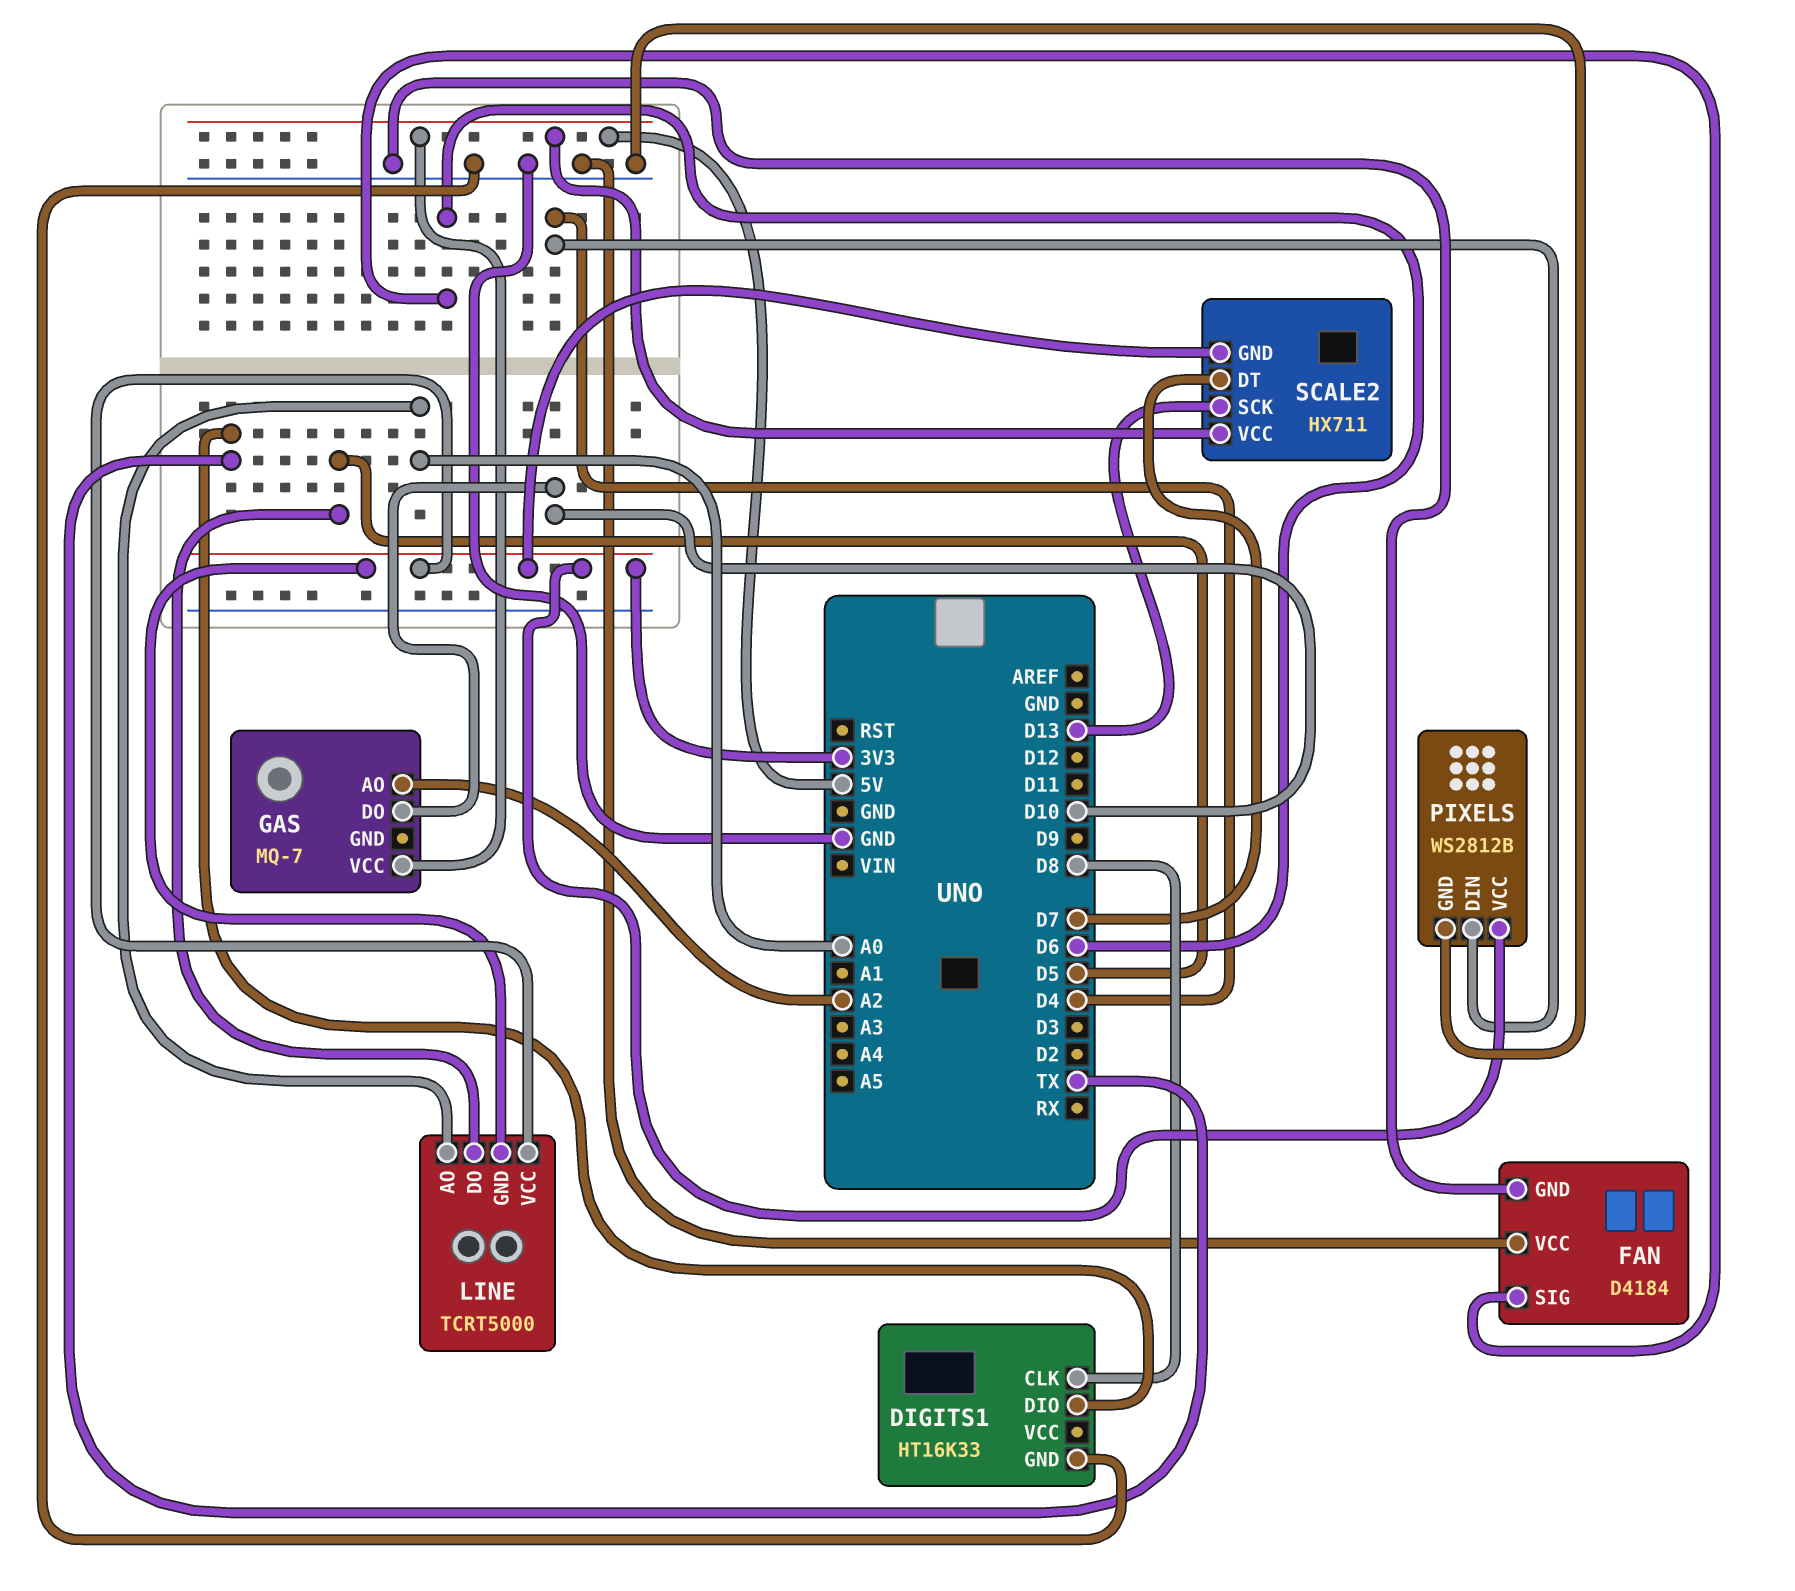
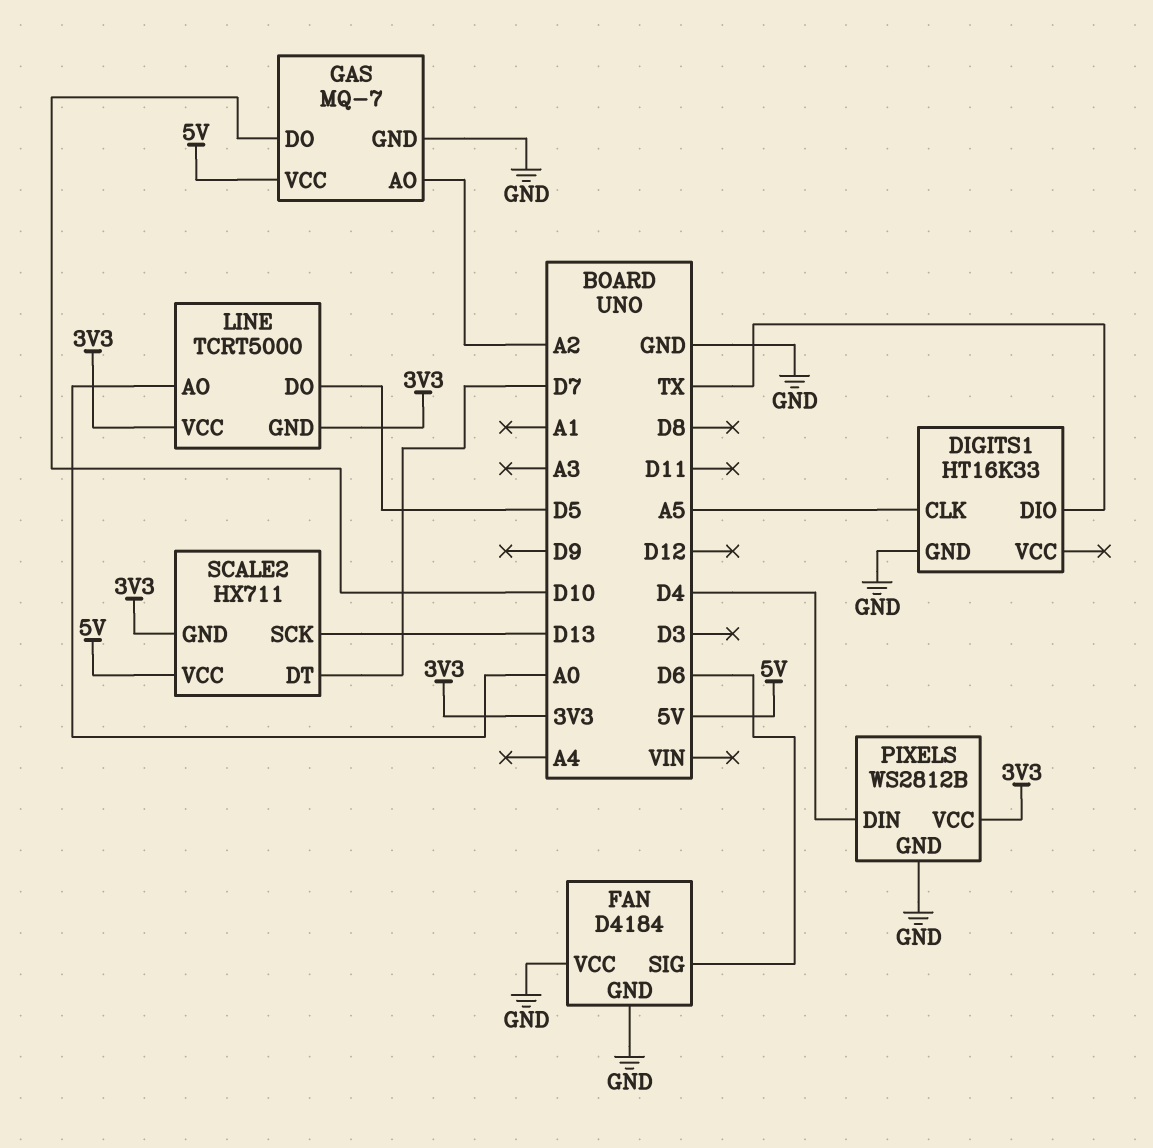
DIGITS1 pin CLK: D8 -> A5
GAS pin GND: none -> GND

